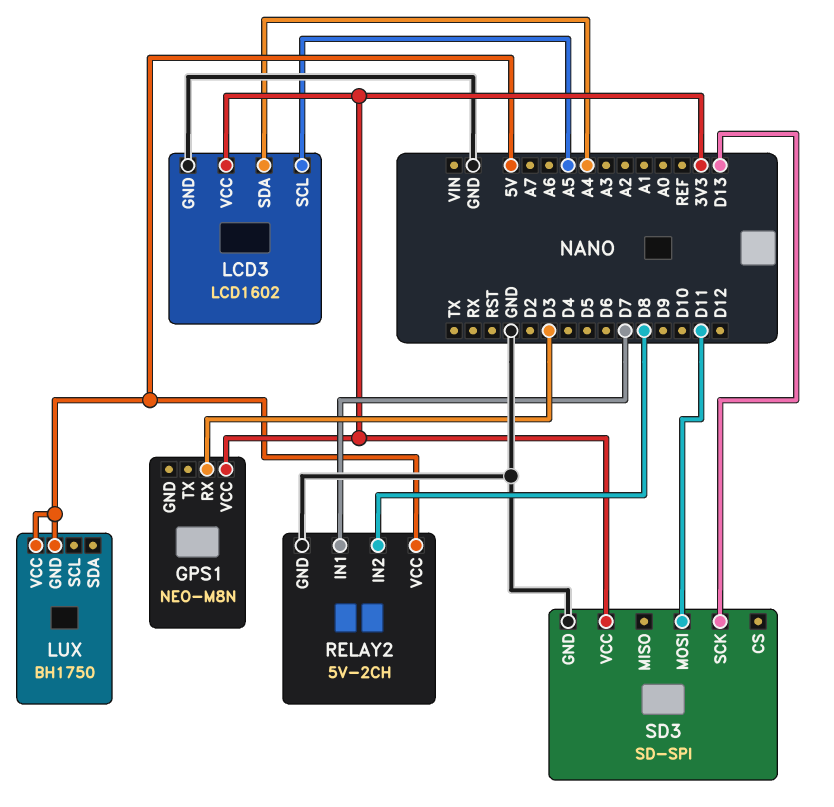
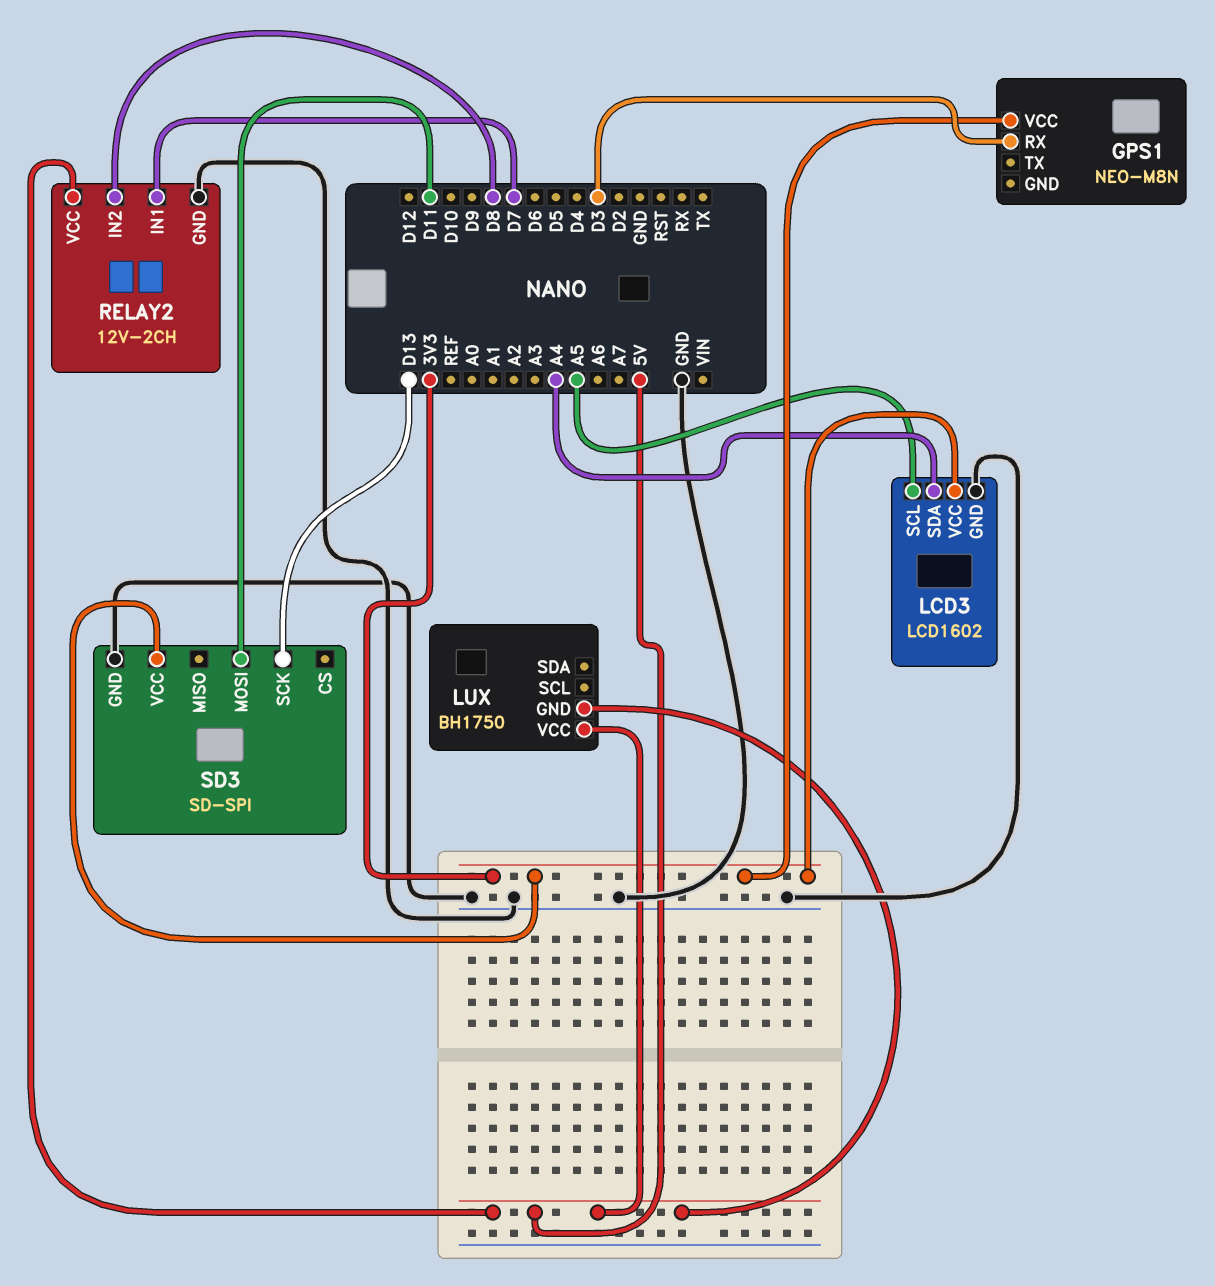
RELAY2: 5V-2CH -> 12V-2CH

